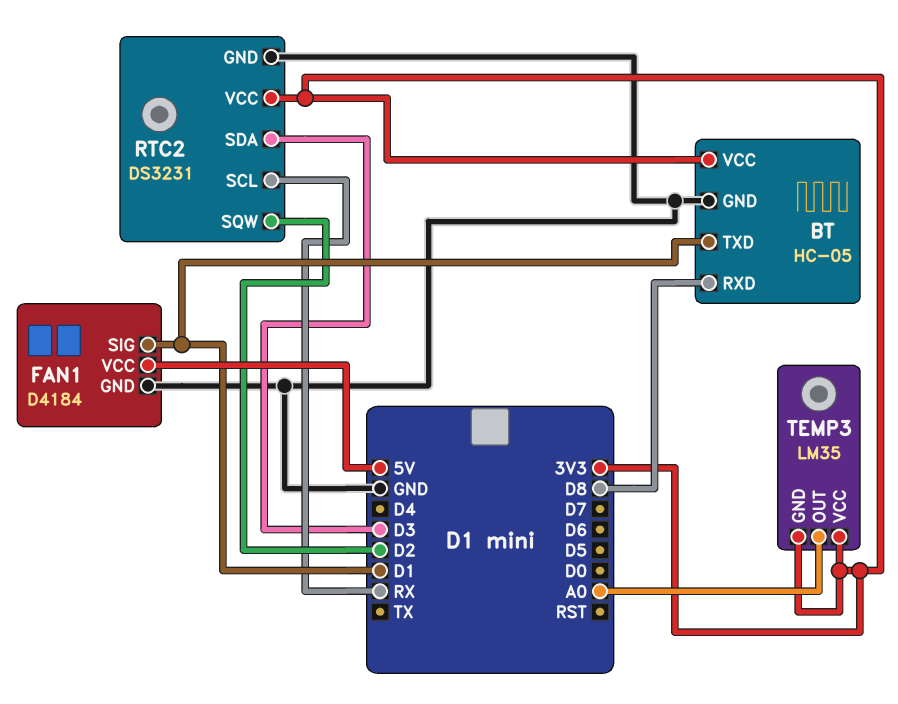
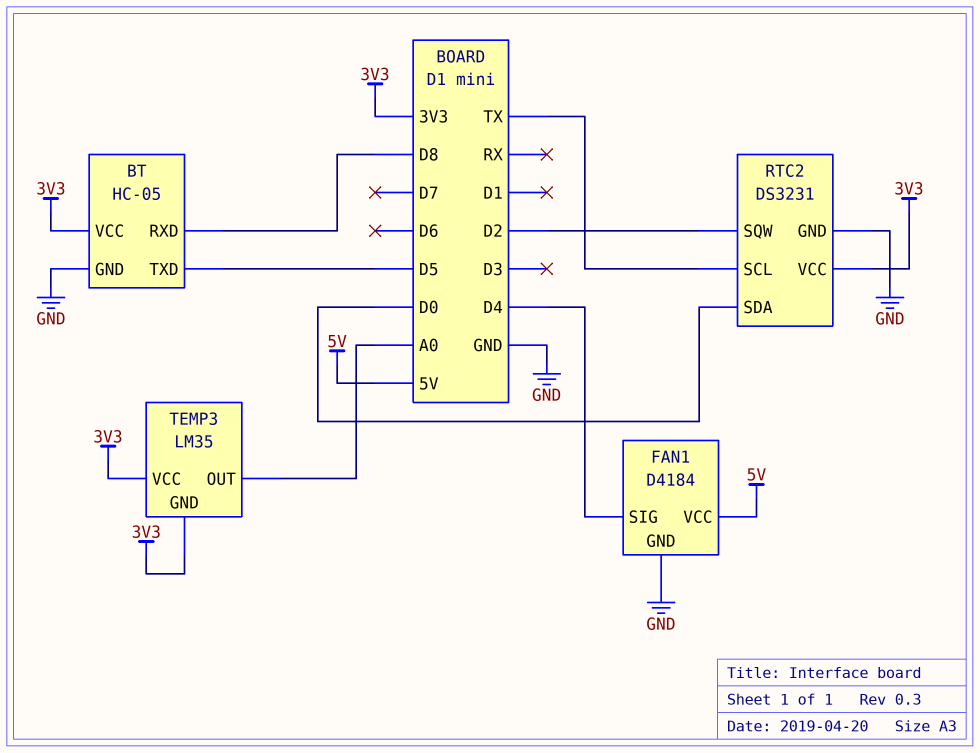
BT pin TXD: D1 -> D5
FAN1 pin SIG: D1 -> D4
RTC2 pin SCL: RX -> TX
RTC2 pin SDA: D3 -> D0

